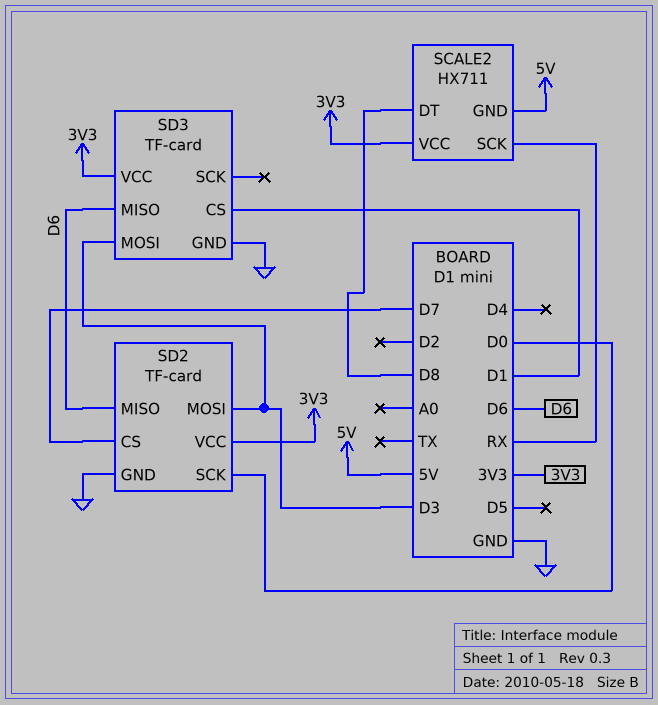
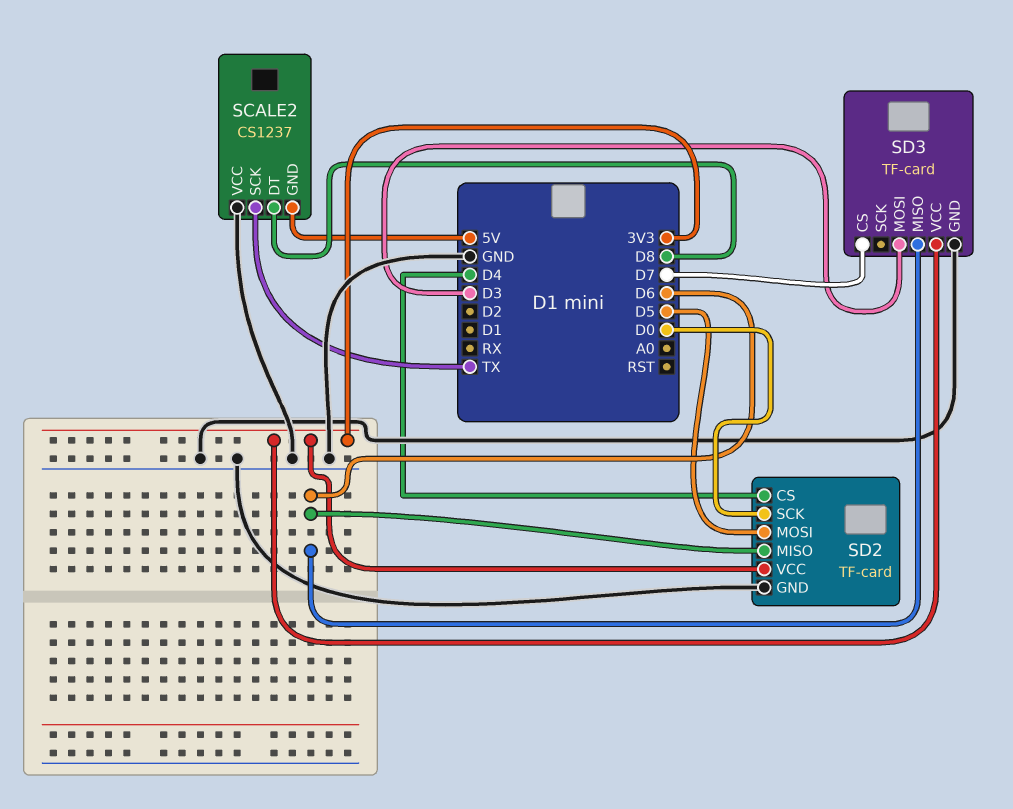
SCALE2: HX711 -> CS1237
SCALE2 pin SCK: RX -> TX
SCALE2 pin VCC: 3V3 -> GND
SD2 pin CS: D7 -> D4
SD2 pin MOSI: D3 -> D5
SD3 pin CS: D1 -> D7

